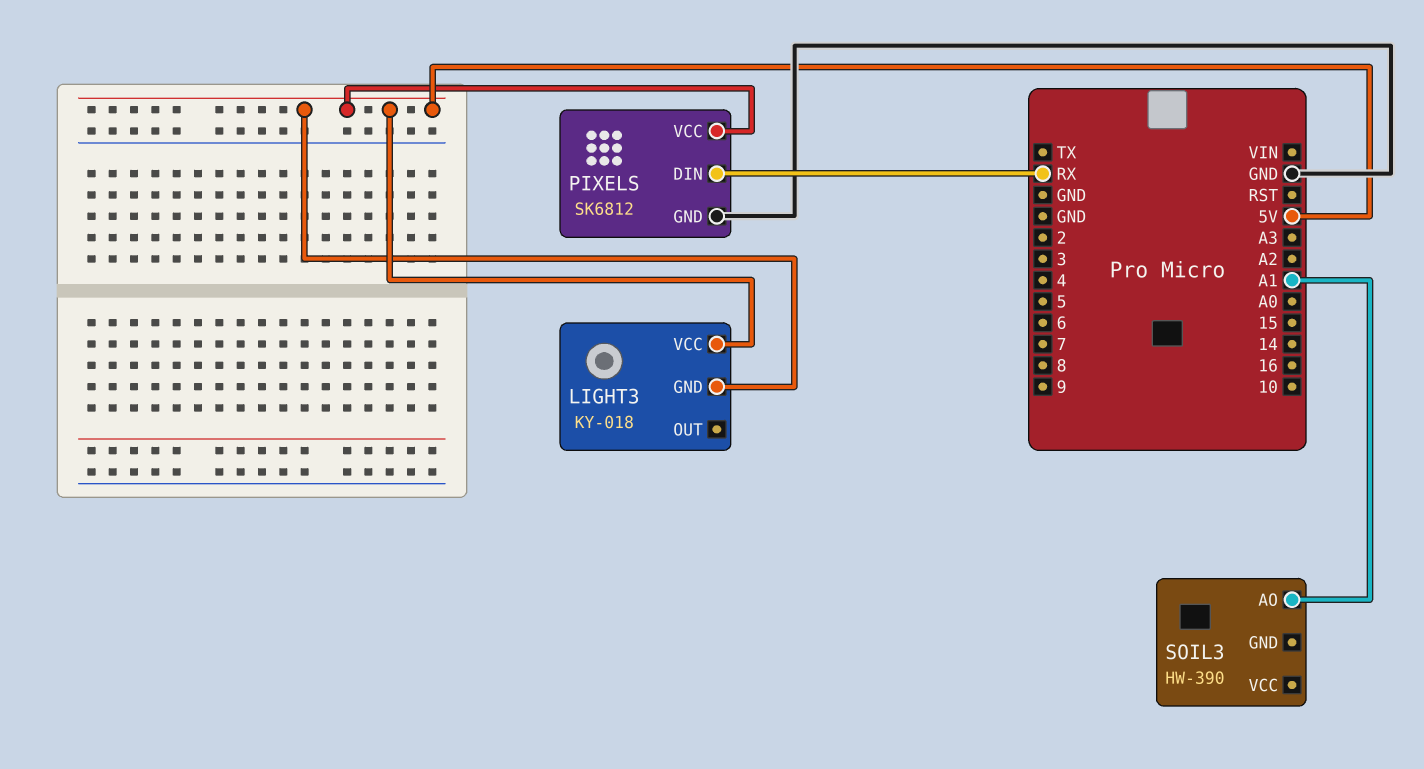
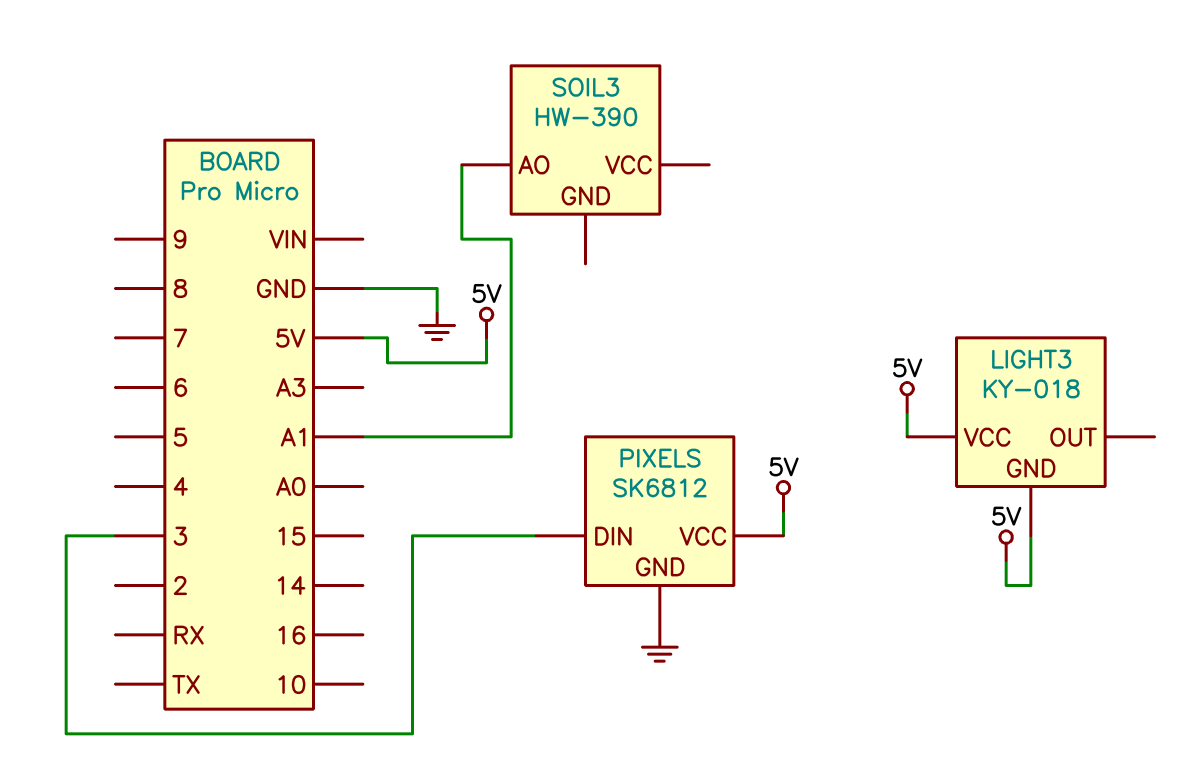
PIXELS pin DIN: RX -> 3

